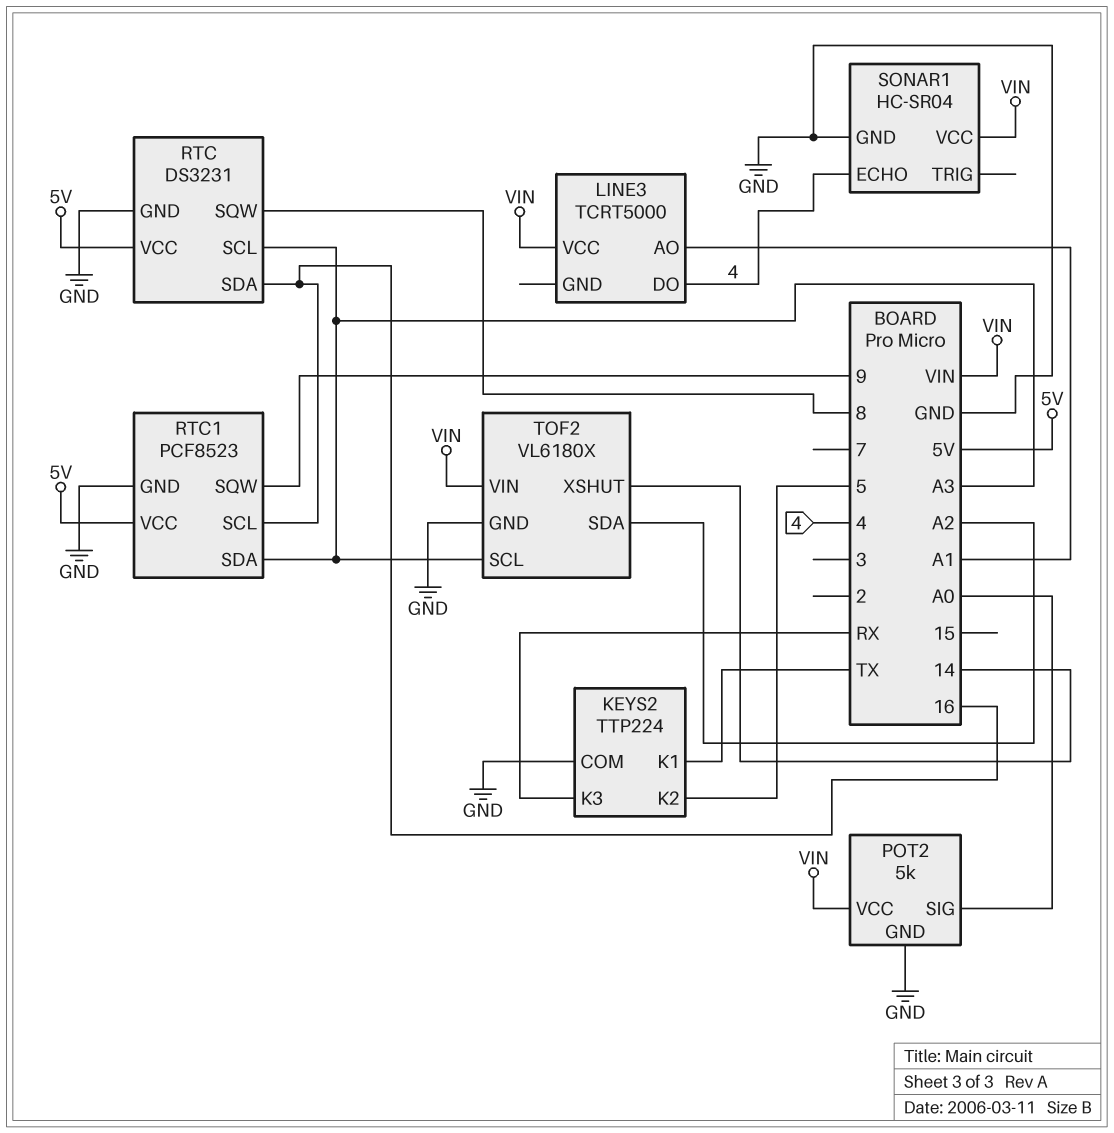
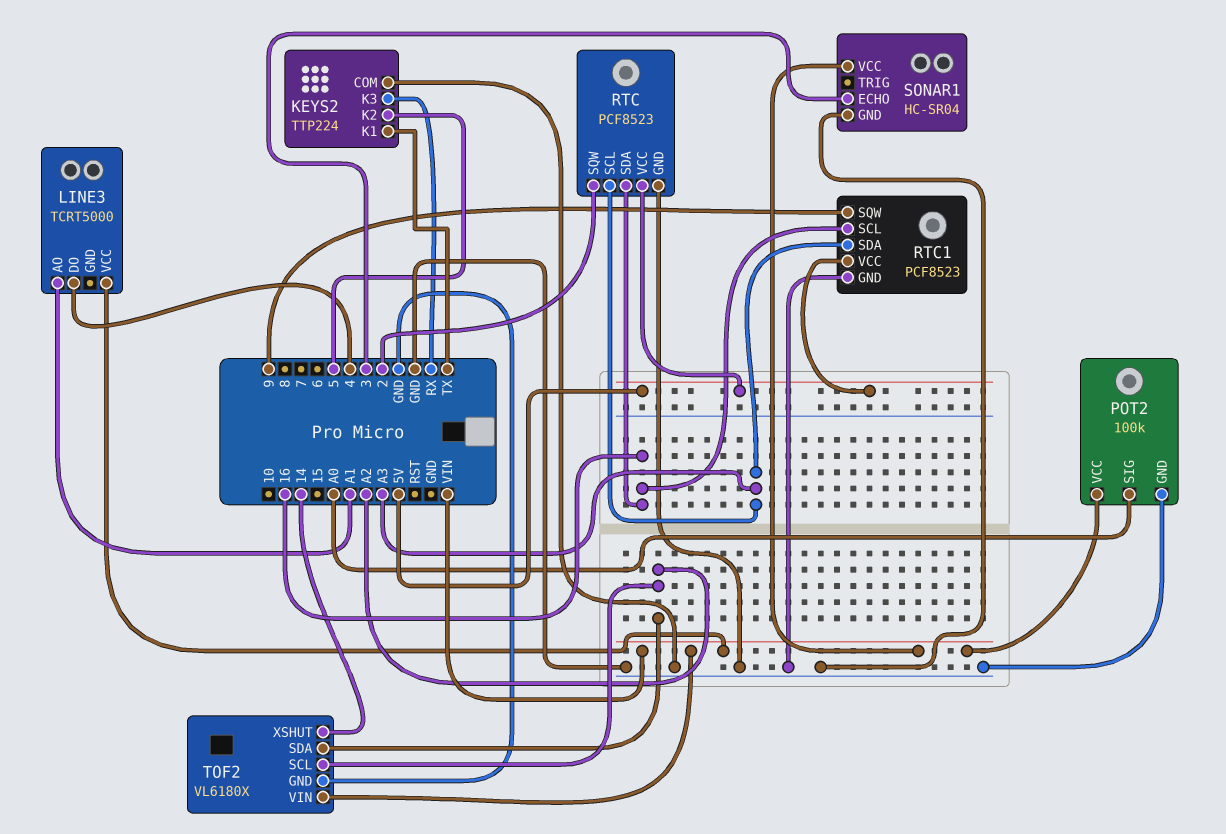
POT2: 5k -> 100k
RTC: DS3231 -> PCF8523
RTC pin SQW: 8 -> 2
SONAR1 pin ECHO: 4 -> 3
TOF2 pin SCL: A3 -> A2

